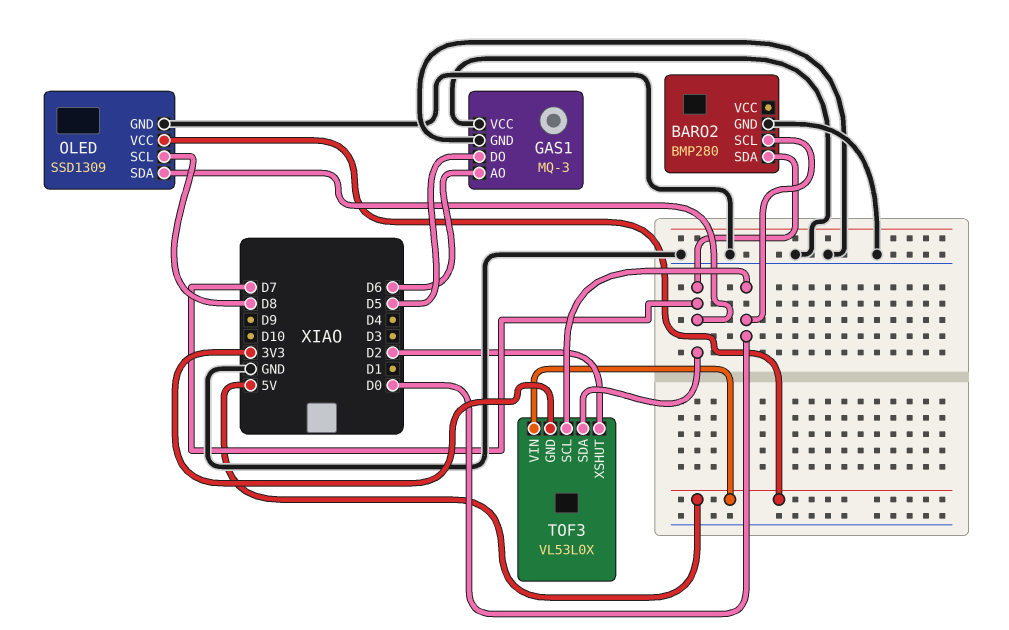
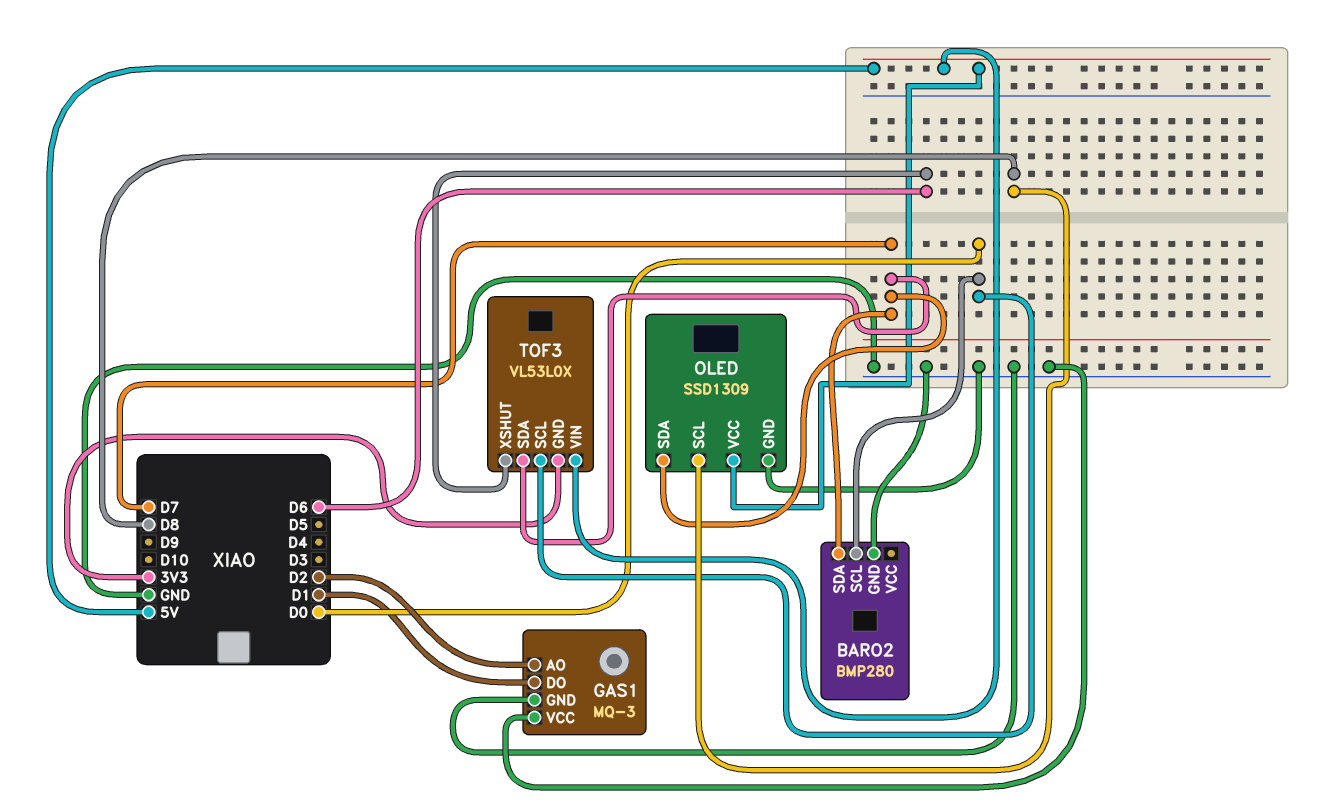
GAS1 pin AO: D6 -> D2
GAS1 pin DO: D5 -> D1
TOF3 pin XSHUT: D2 -> D6

